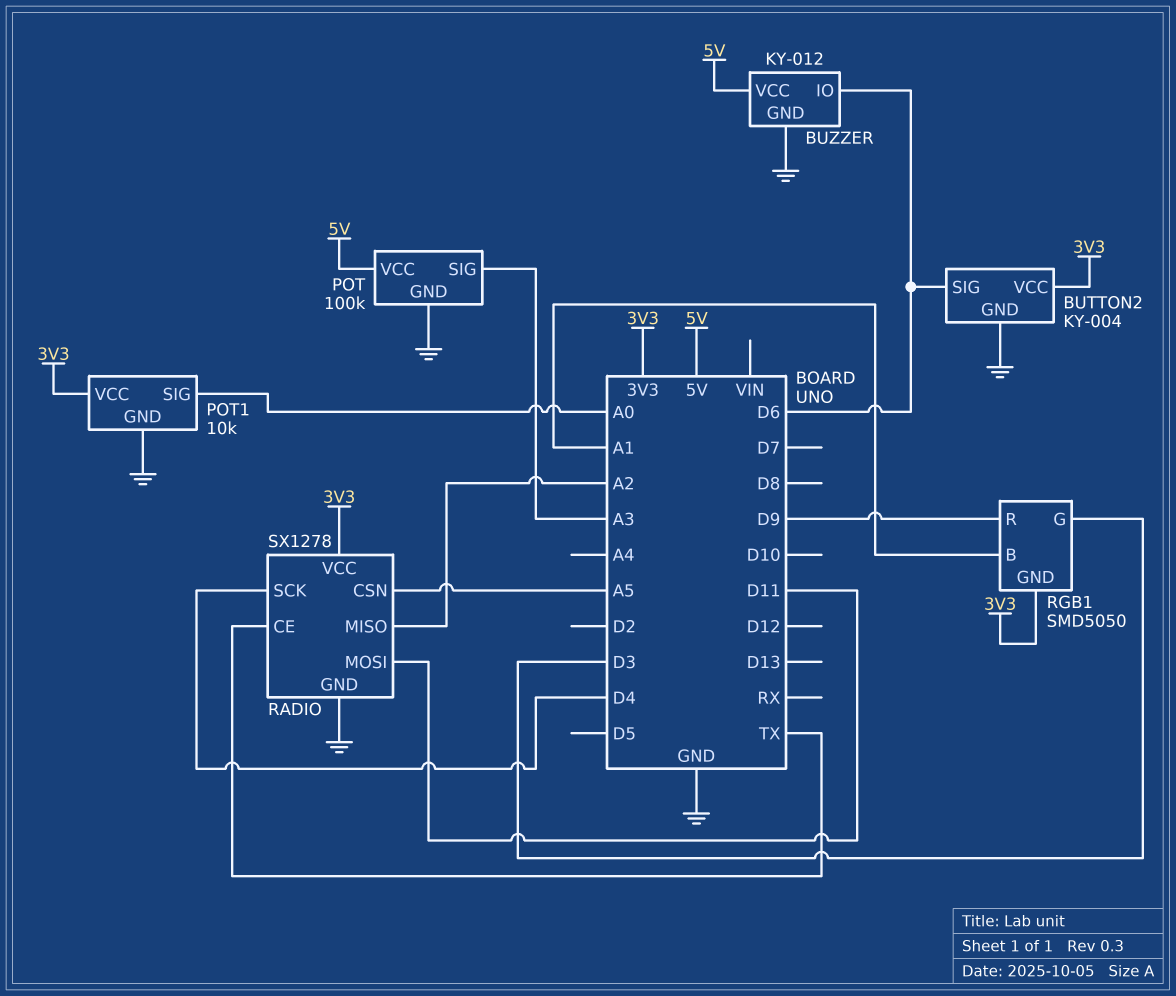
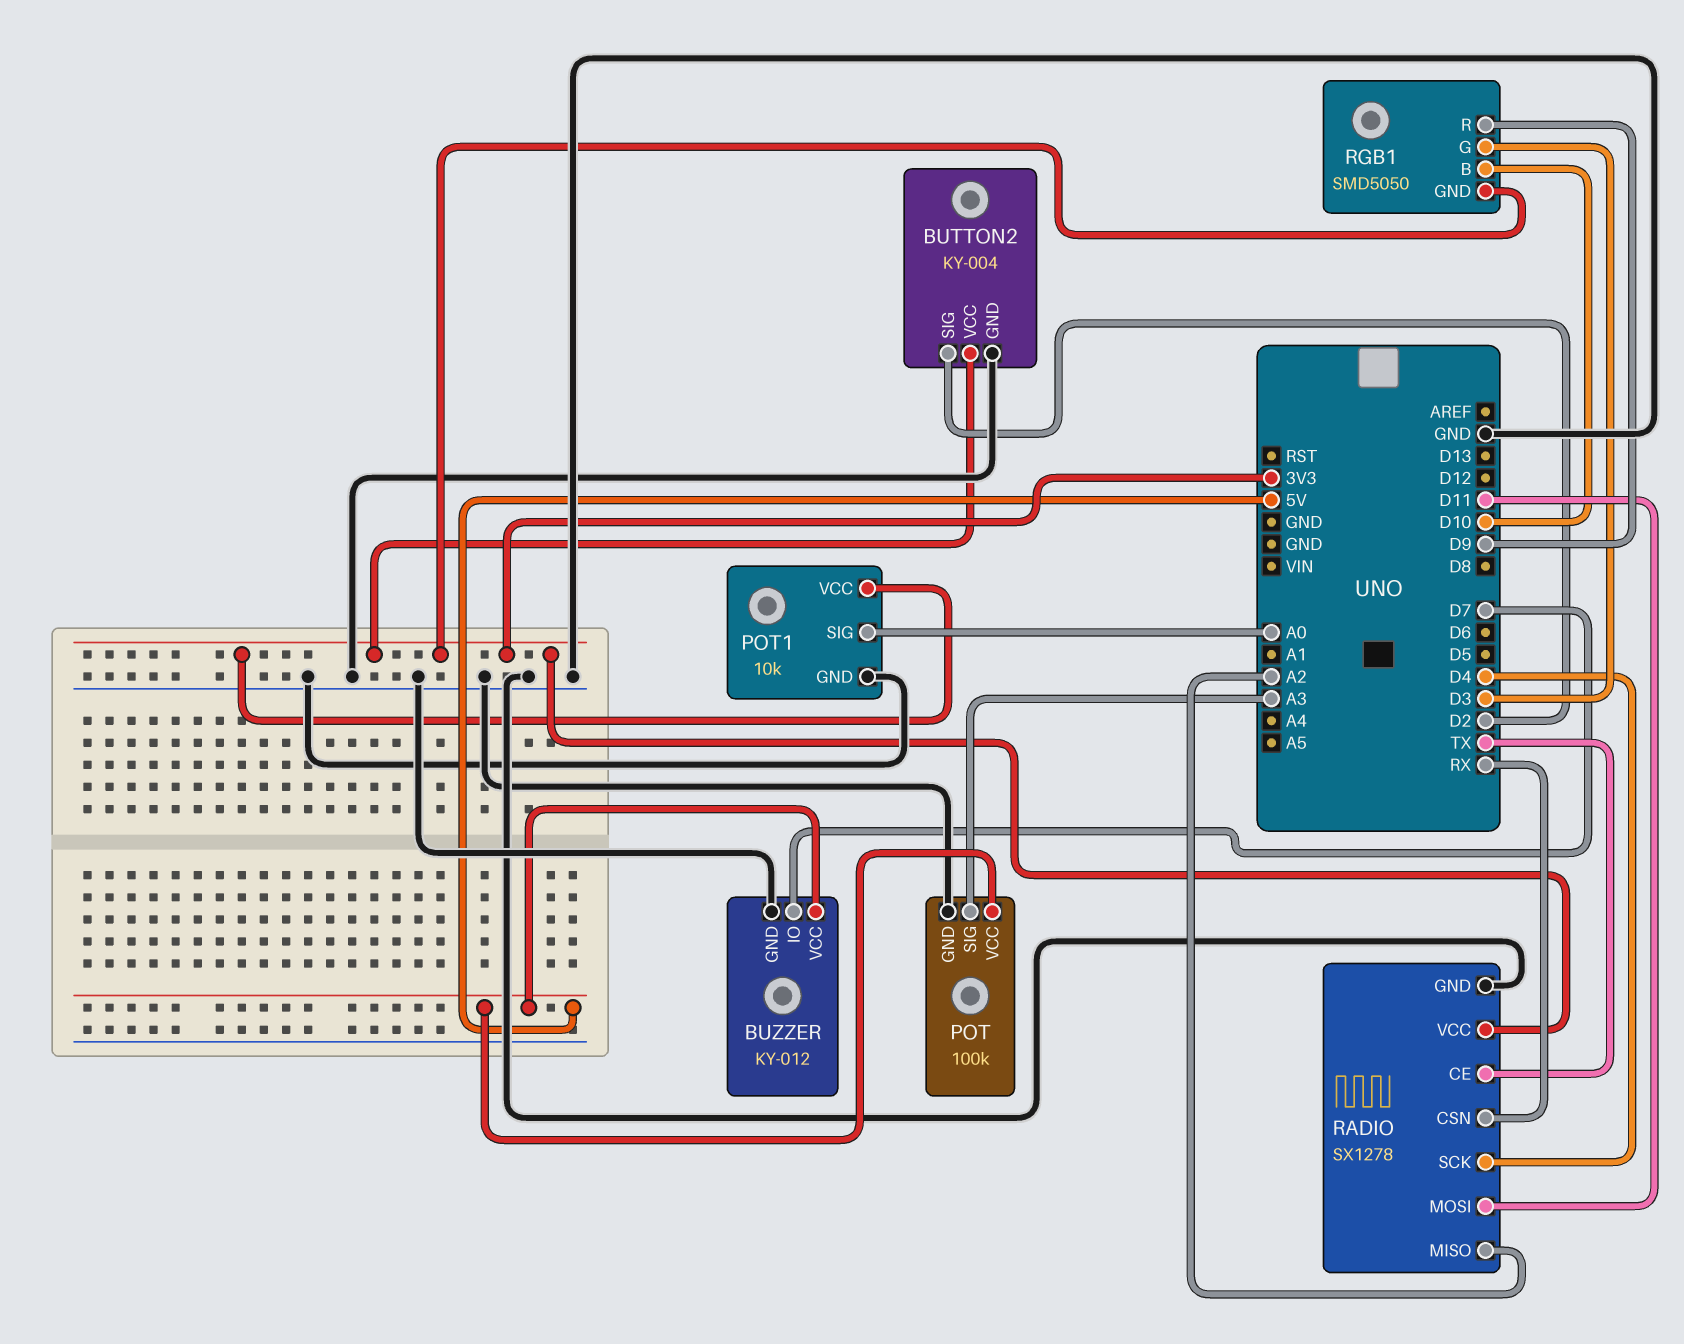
BUTTON2 pin SIG: D6 -> D2
BUZZER pin IO: D6 -> D7
RADIO pin CSN: A5 -> RX
RGB1 pin B: A1 -> D10

